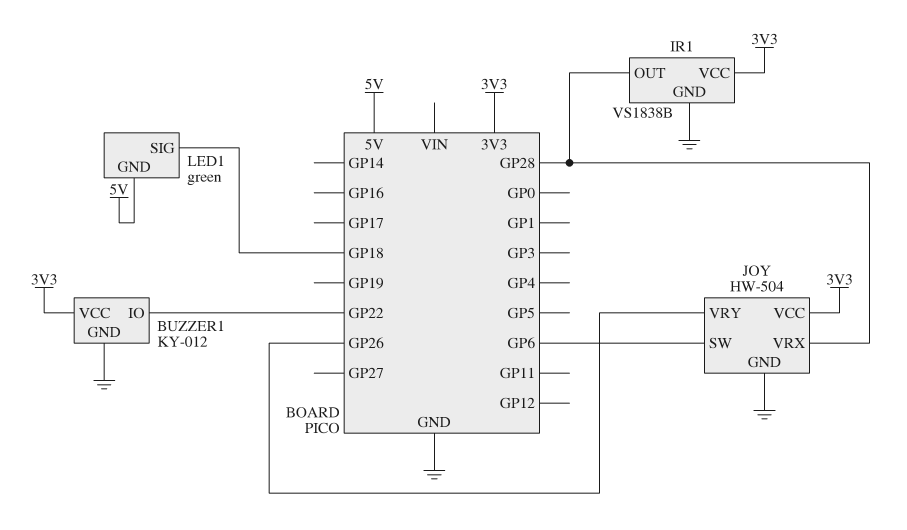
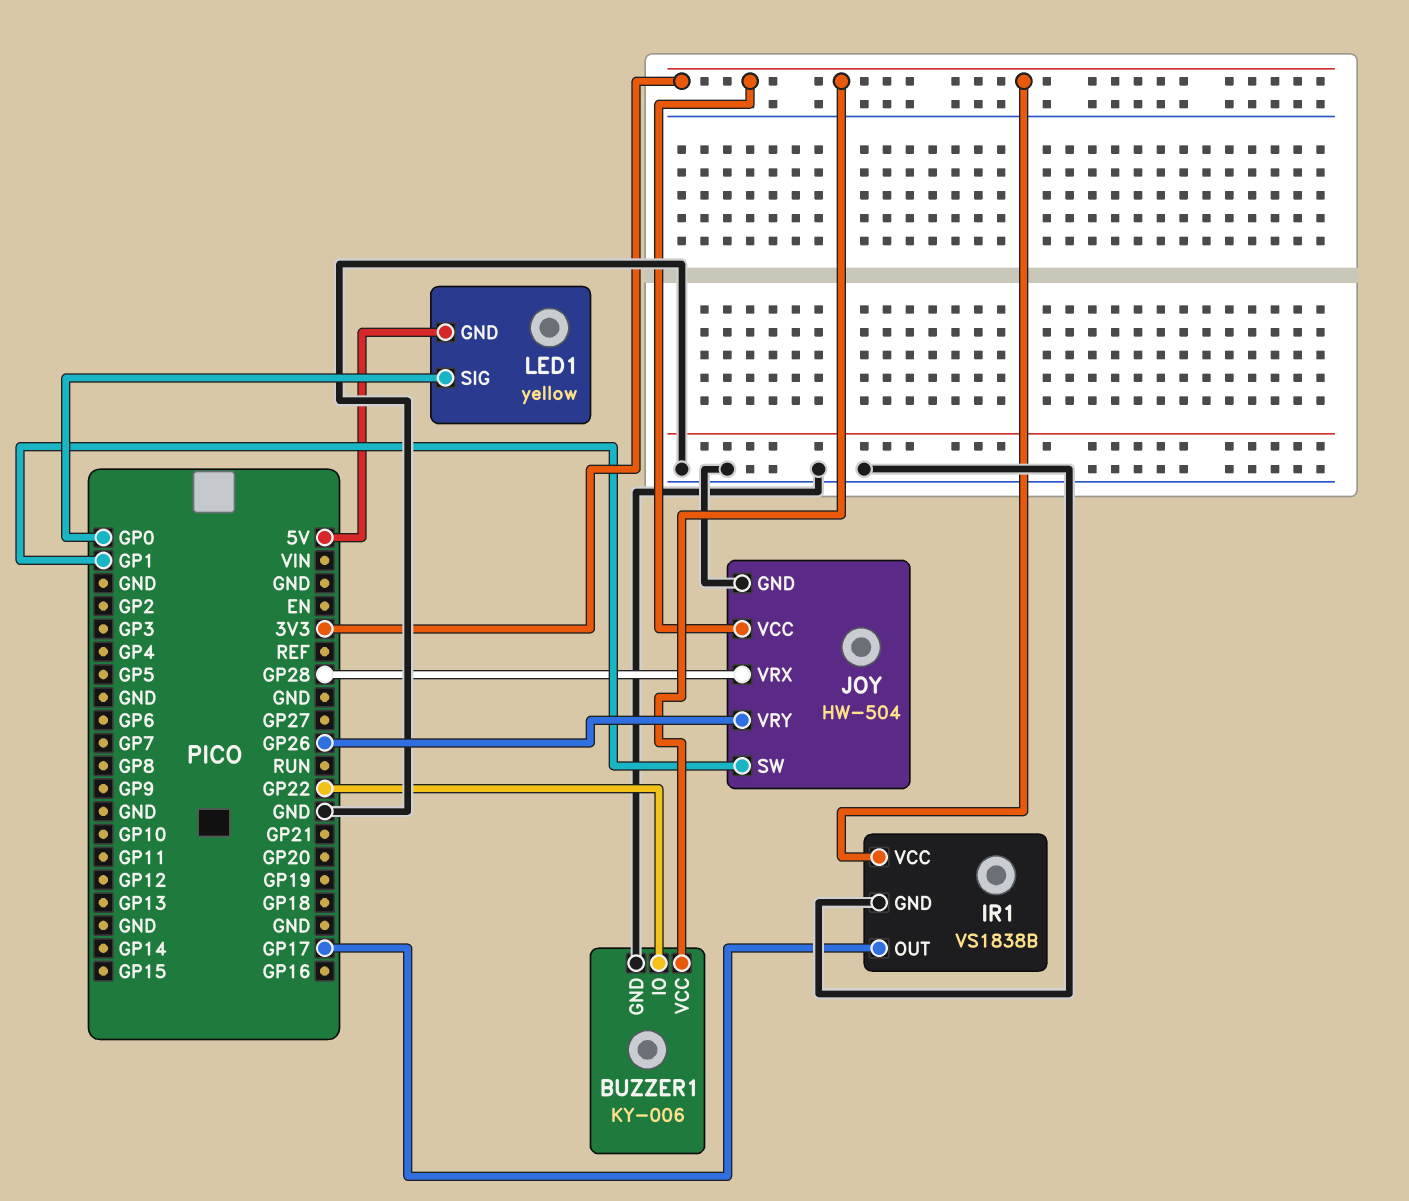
BUZZER1: KY-012 -> KY-006
IR1 pin OUT: GP28 -> GP17
JOY pin SW: GP6 -> GP1
LED1: green -> yellow
LED1 pin SIG: GP18 -> GP0

